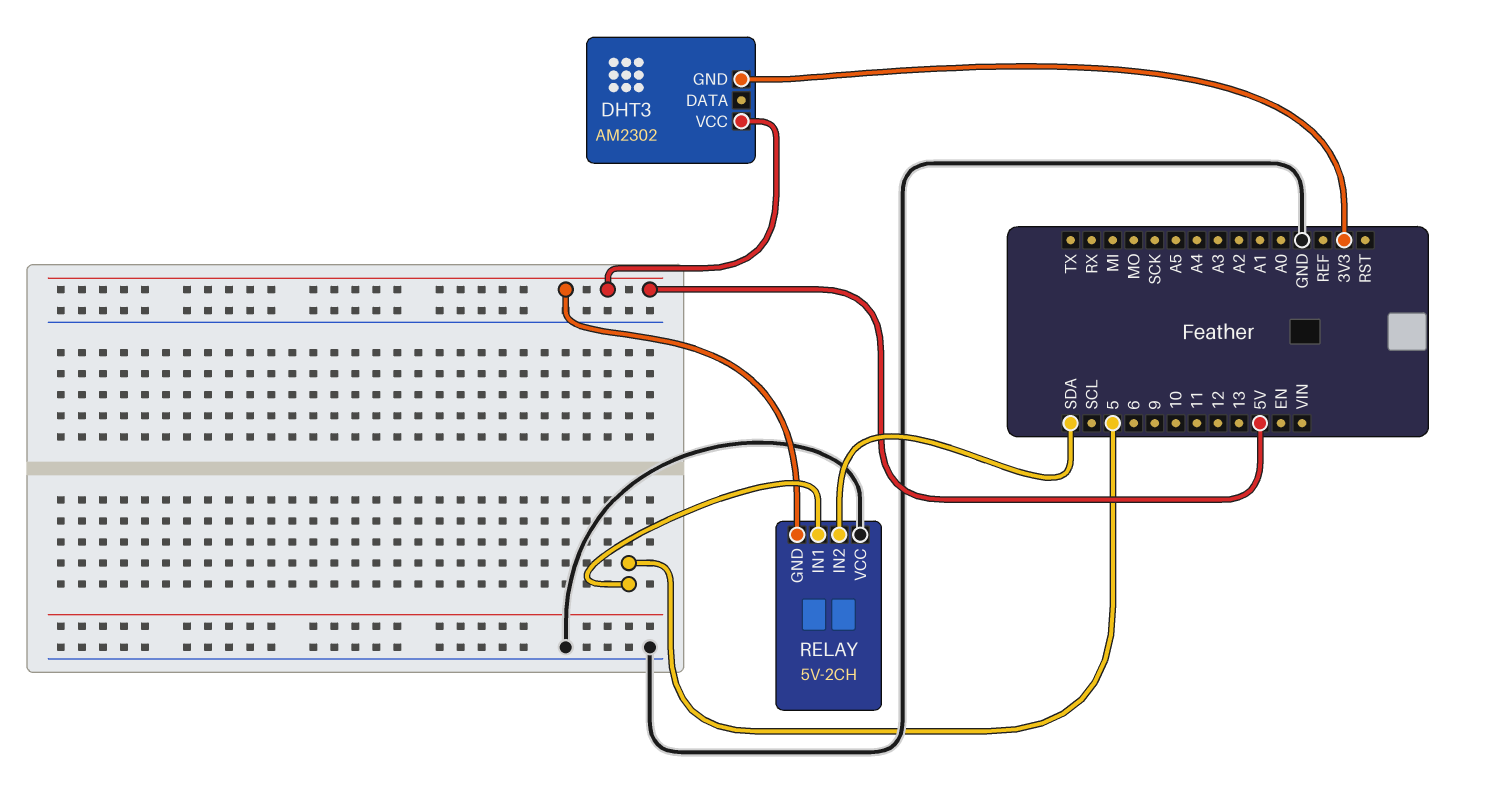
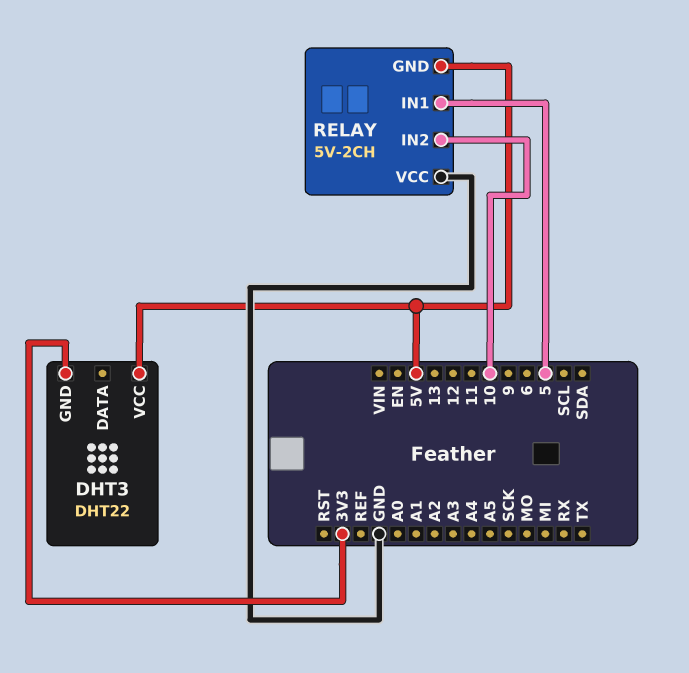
DHT3: AM2302 -> DHT22
RELAY pin IN2: SDA -> 10

